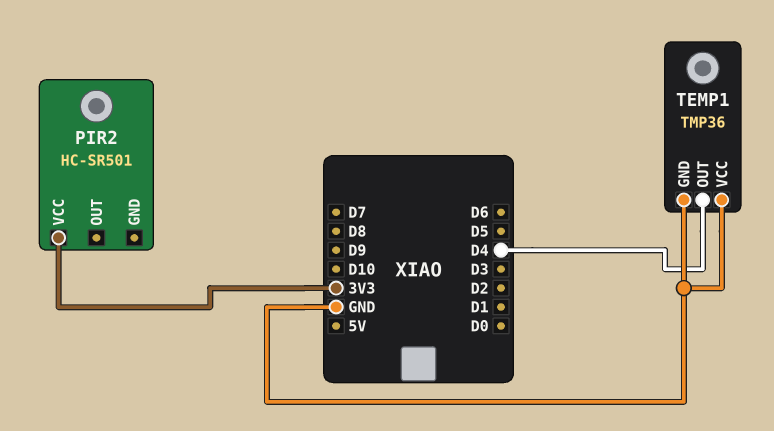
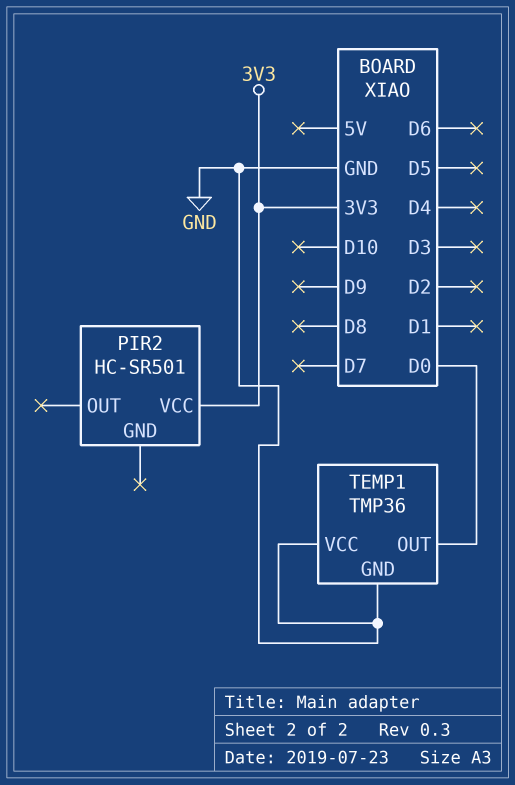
TEMP1 pin OUT: D4 -> D0

